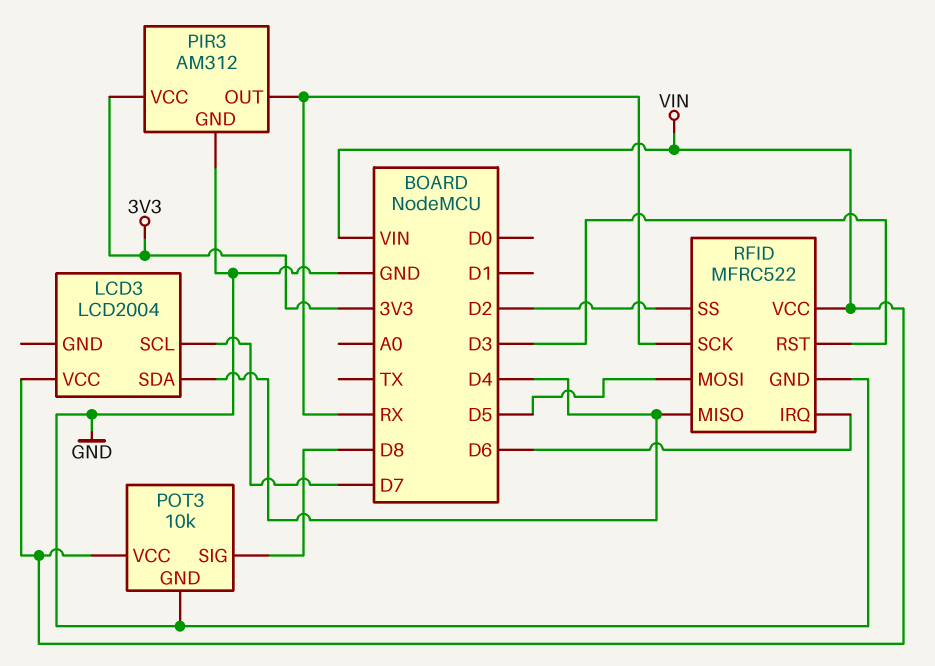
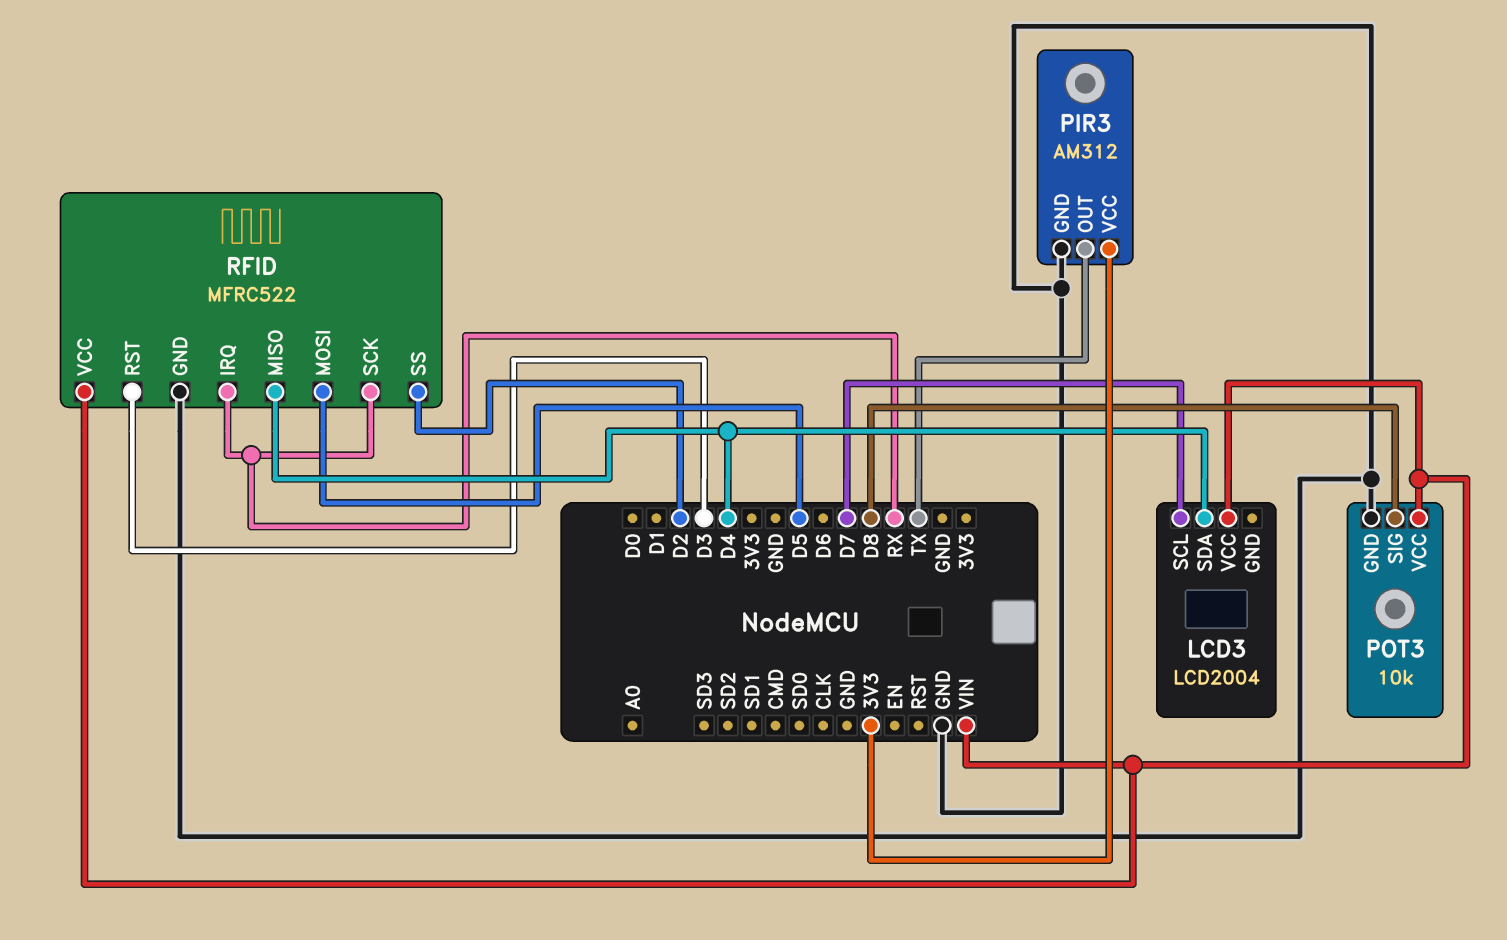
PIR3 pin OUT: RX -> TX
RFID pin IRQ: D6 -> RX

